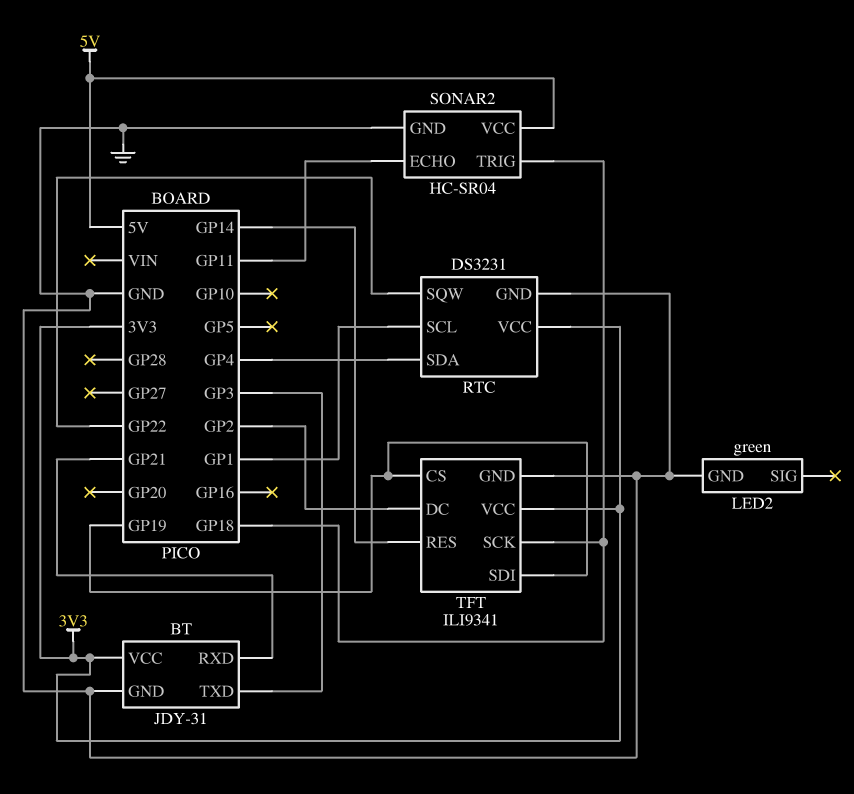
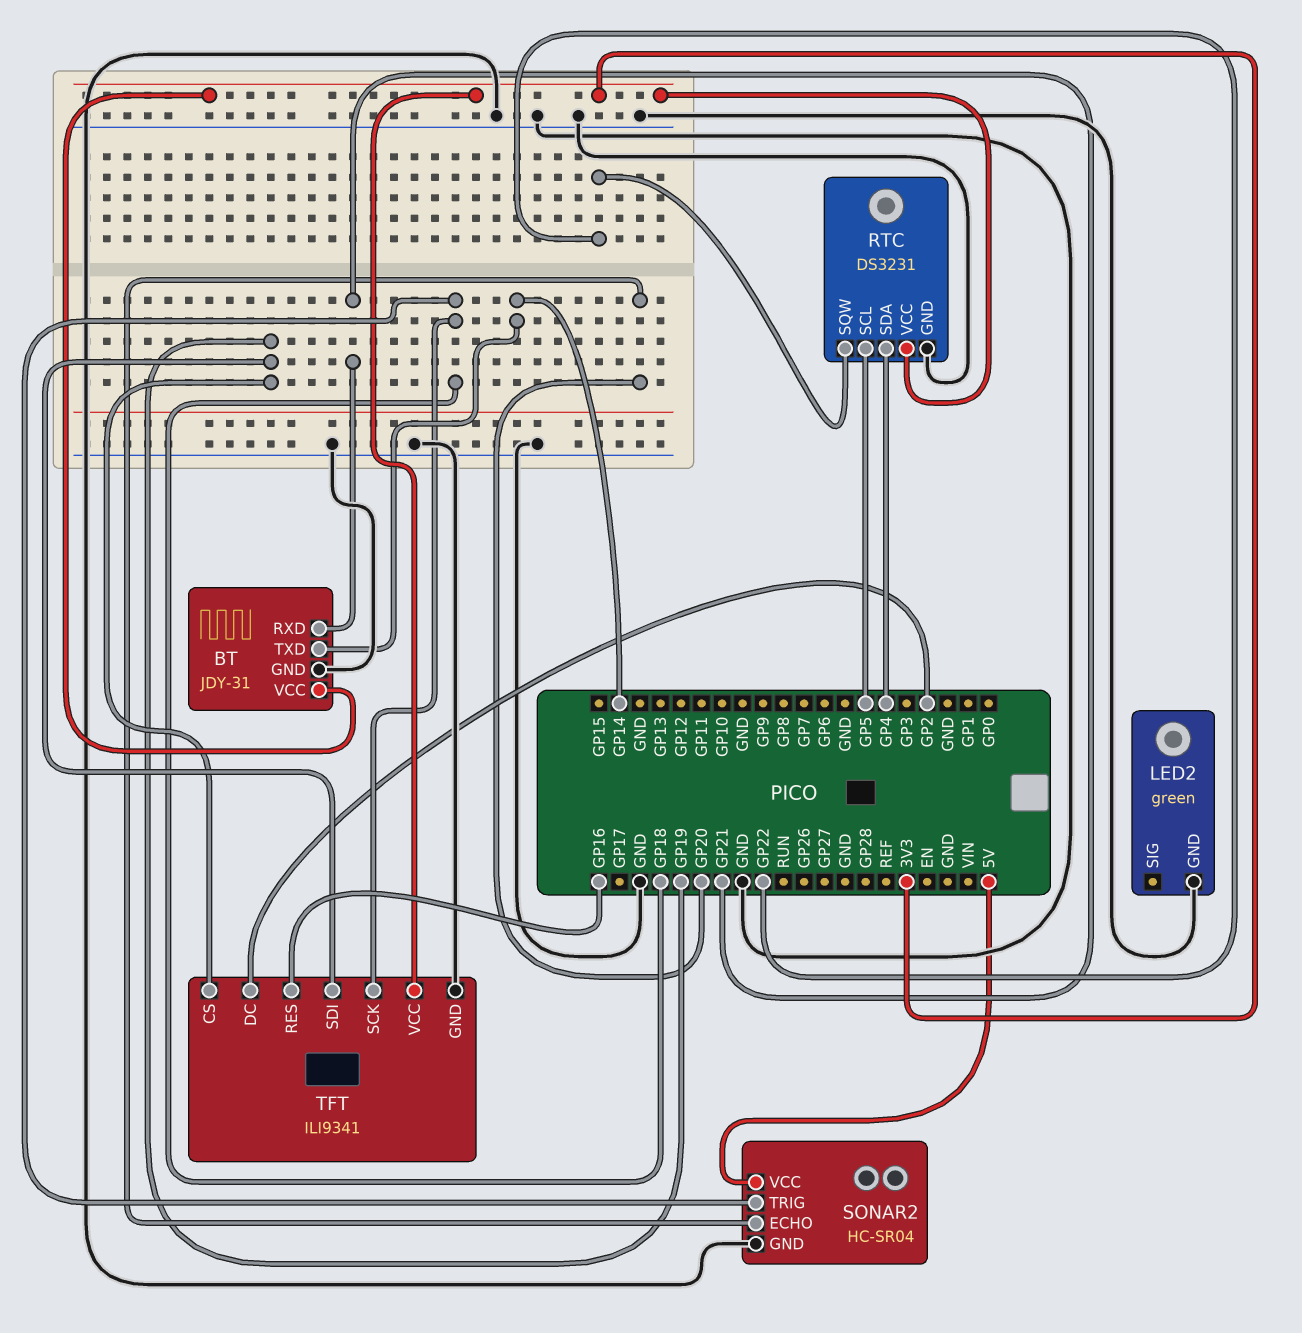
BT pin TXD: GP3 -> GP14
RTC pin SCL: GP1 -> GP5
SONAR2 pin ECHO: GP11 -> GP20
TFT pin RES: GP14 -> GP16

